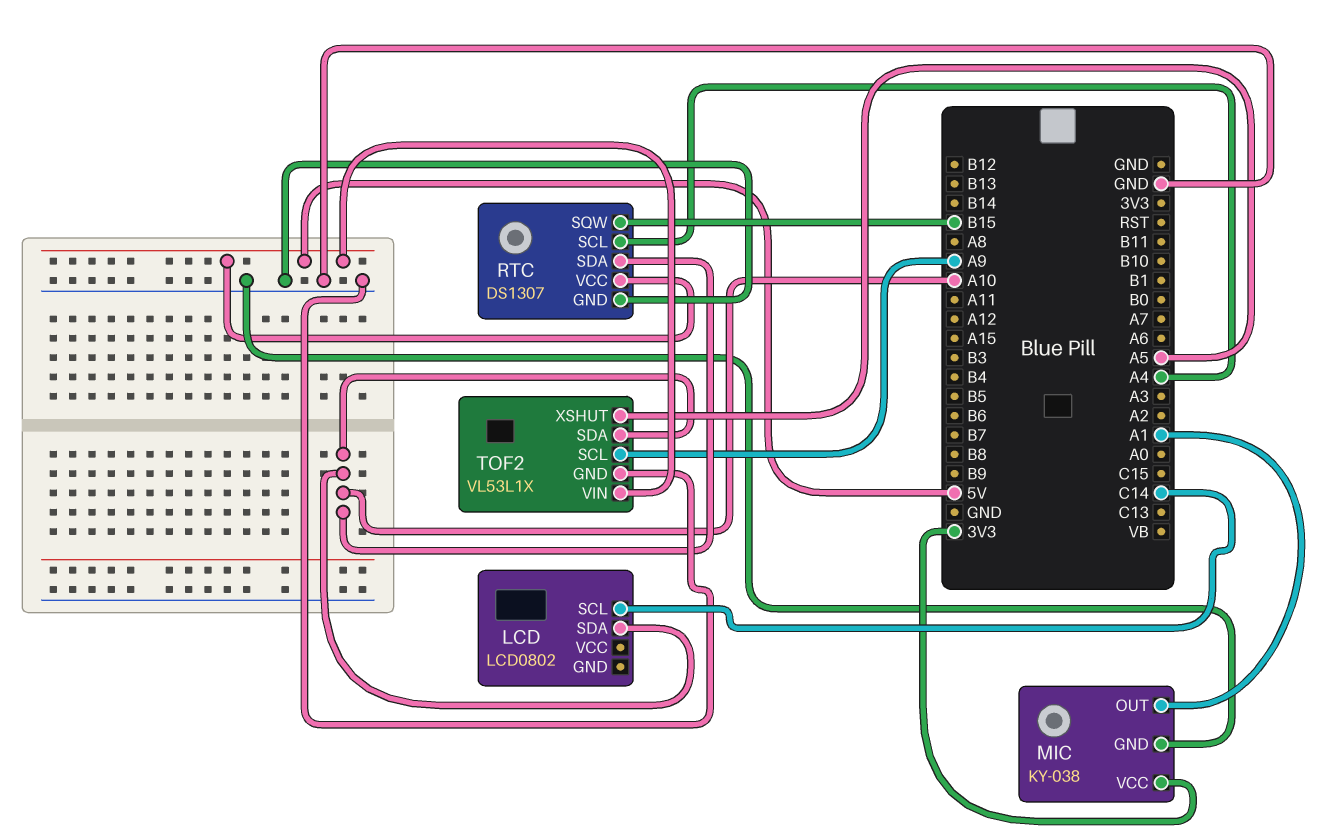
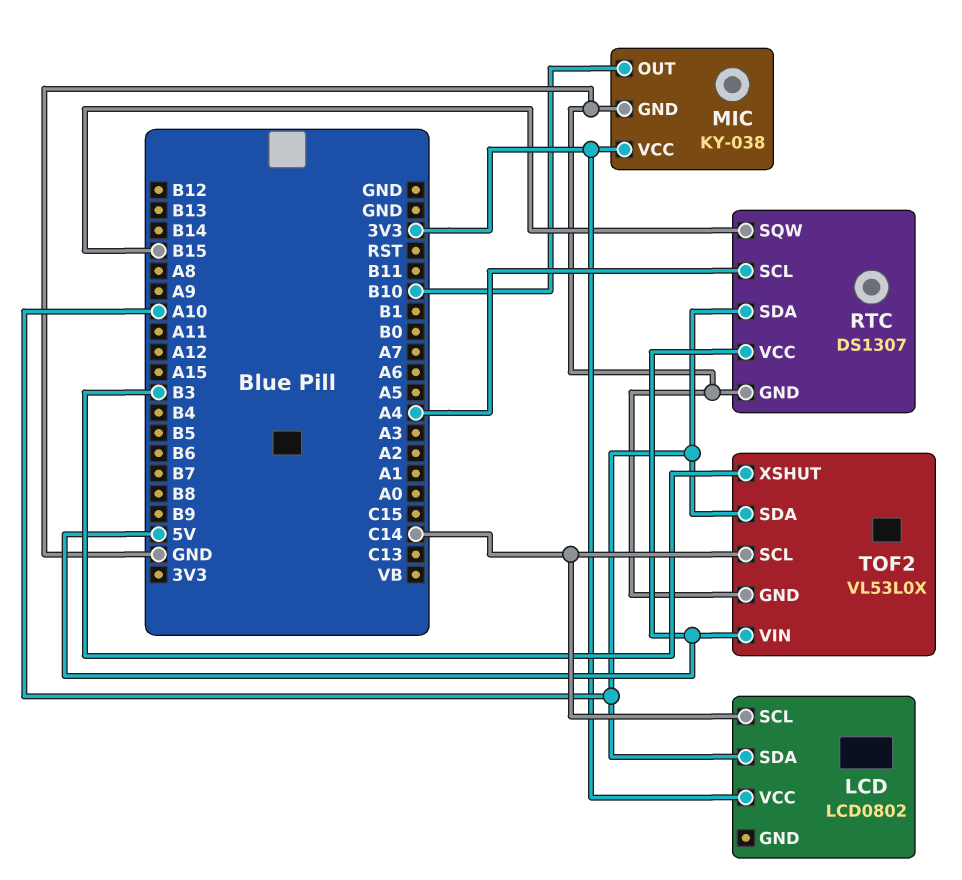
LCD pin VCC: none -> 3V3
MIC pin OUT: A1 -> B10
TOF2: VL53L1X -> VL53L0X
TOF2 pin SCL: A9 -> C14
TOF2 pin XSHUT: A5 -> B3

